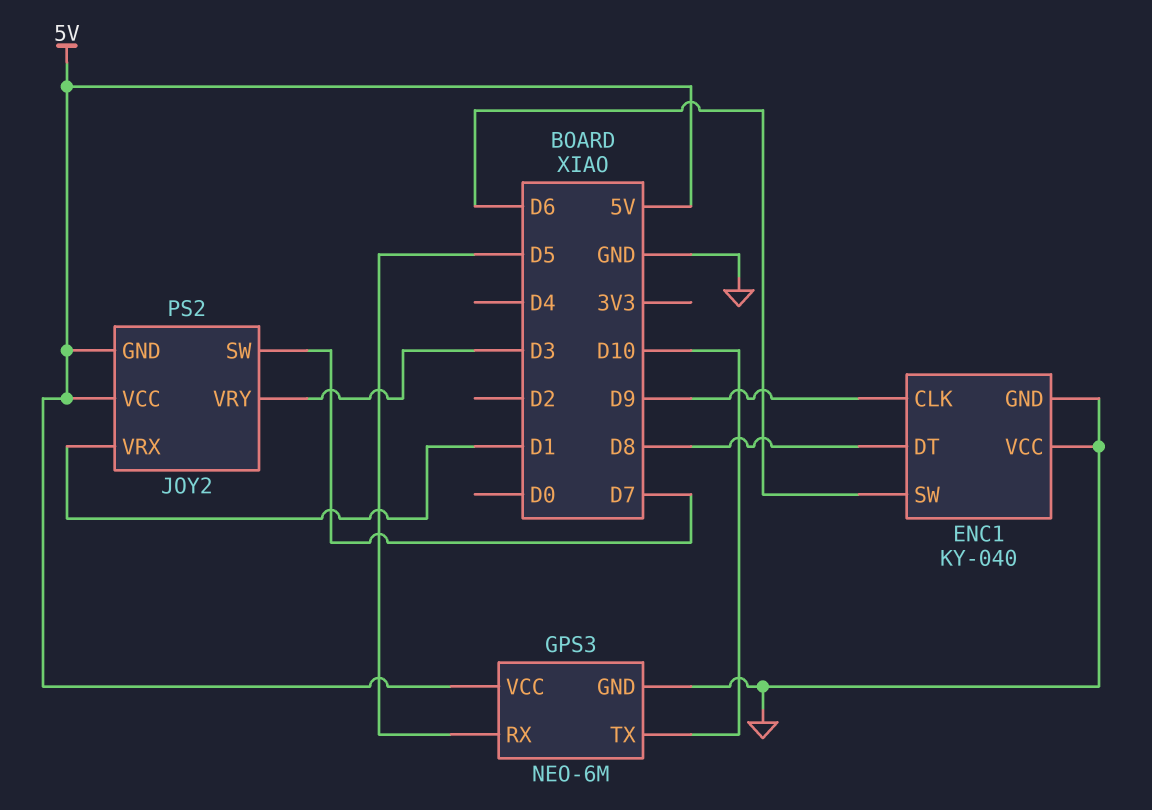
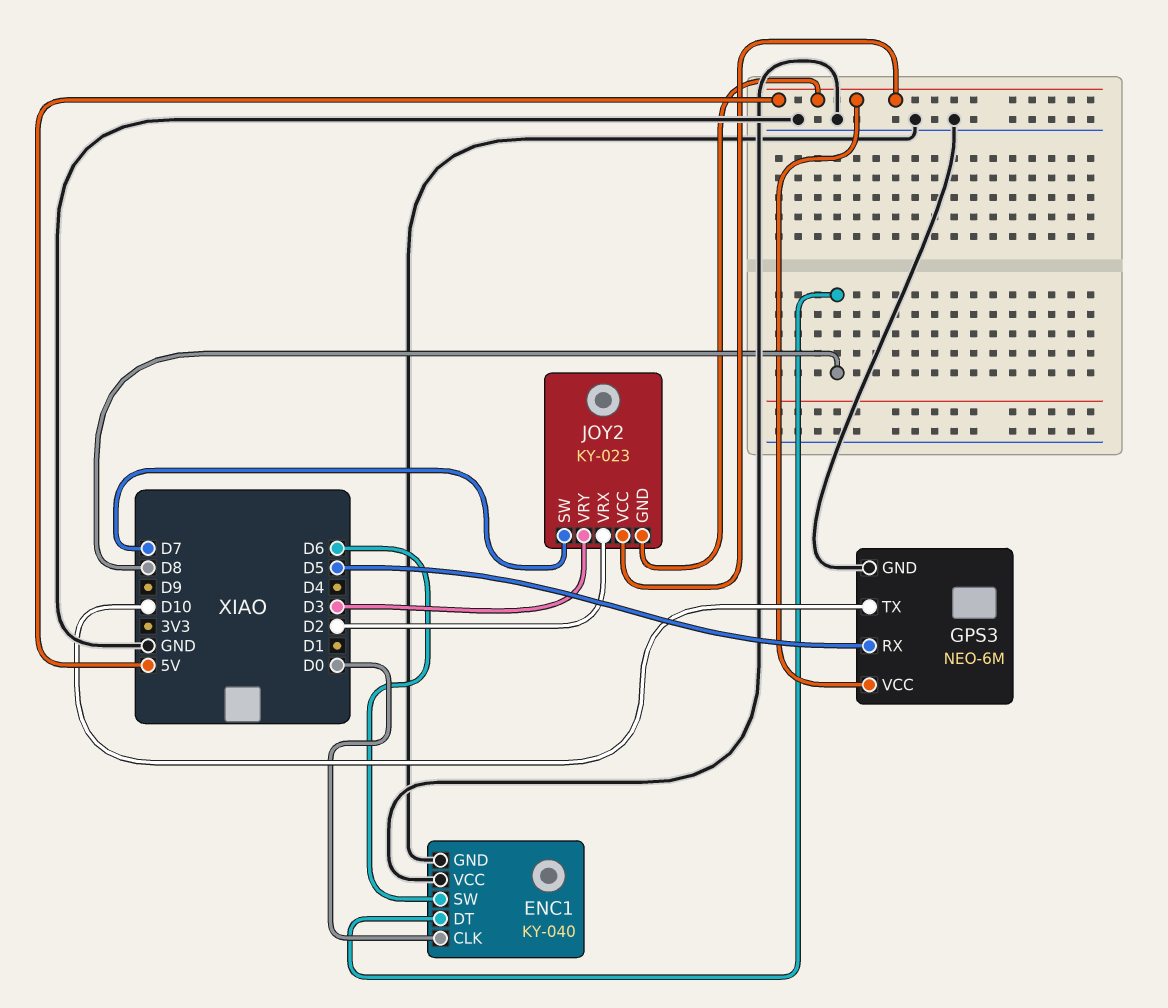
ENC1 pin CLK: D9 -> D0
JOY2: PS2 -> KY-023
JOY2 pin VRX: D1 -> D2

